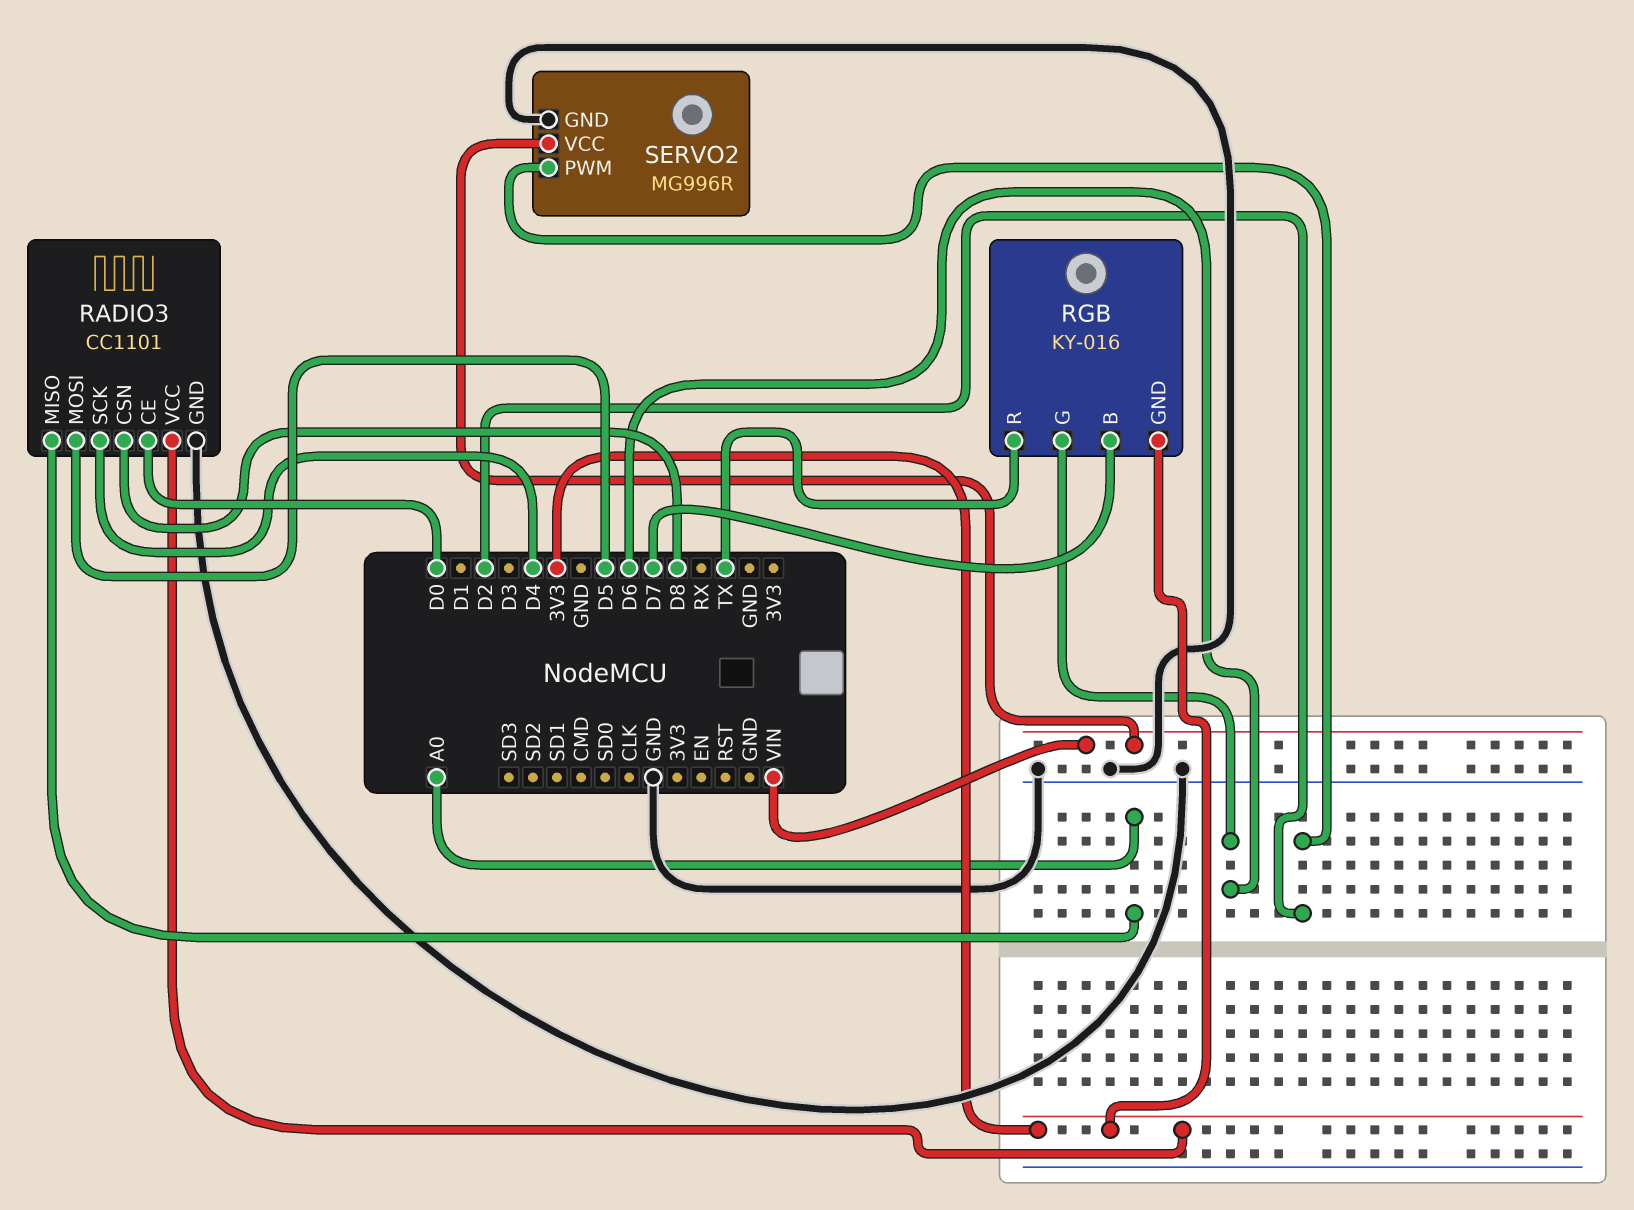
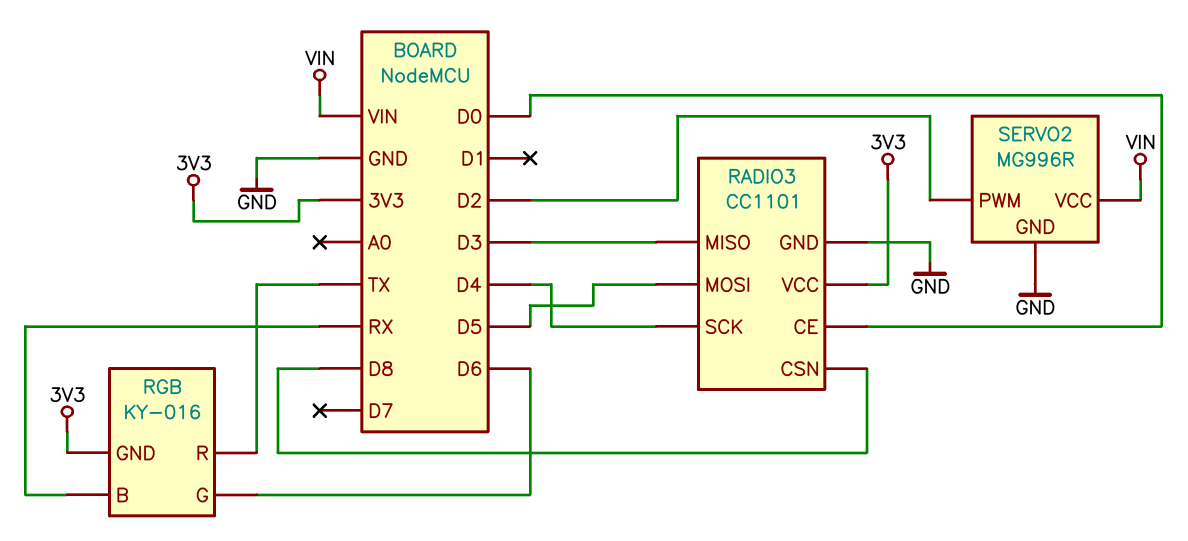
RADIO3 pin MISO: A0 -> D3
RGB pin B: D7 -> RX

